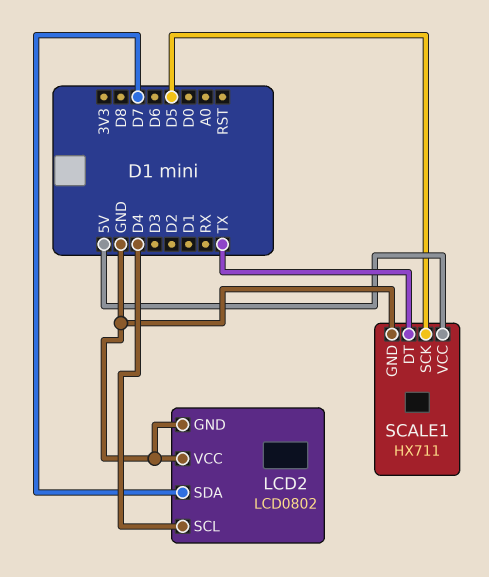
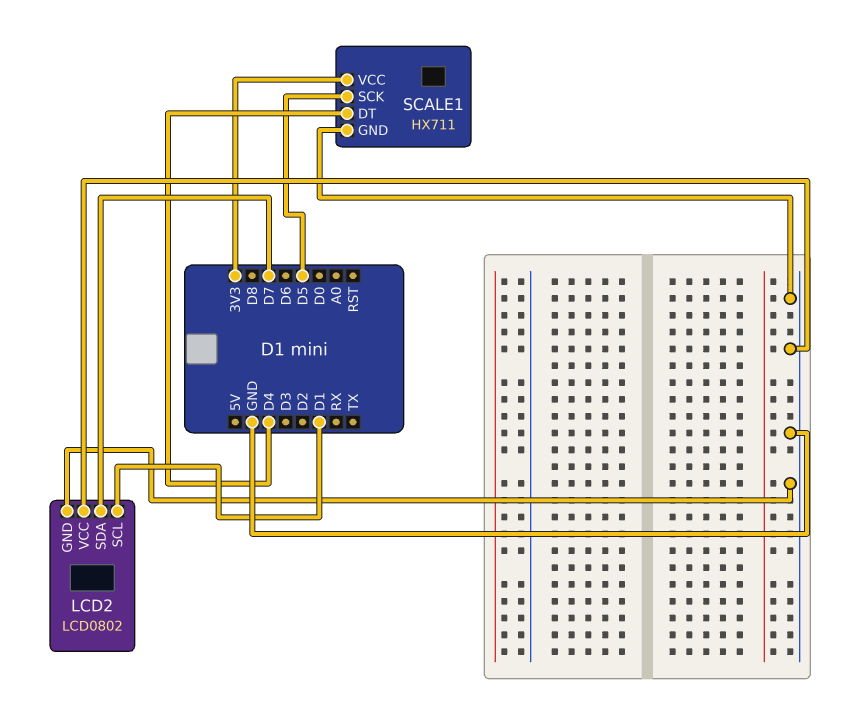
LCD2 pin SCL: D4 -> D1
SCALE1 pin DT: TX -> D4
SCALE1 pin VCC: 5V -> 3V3

